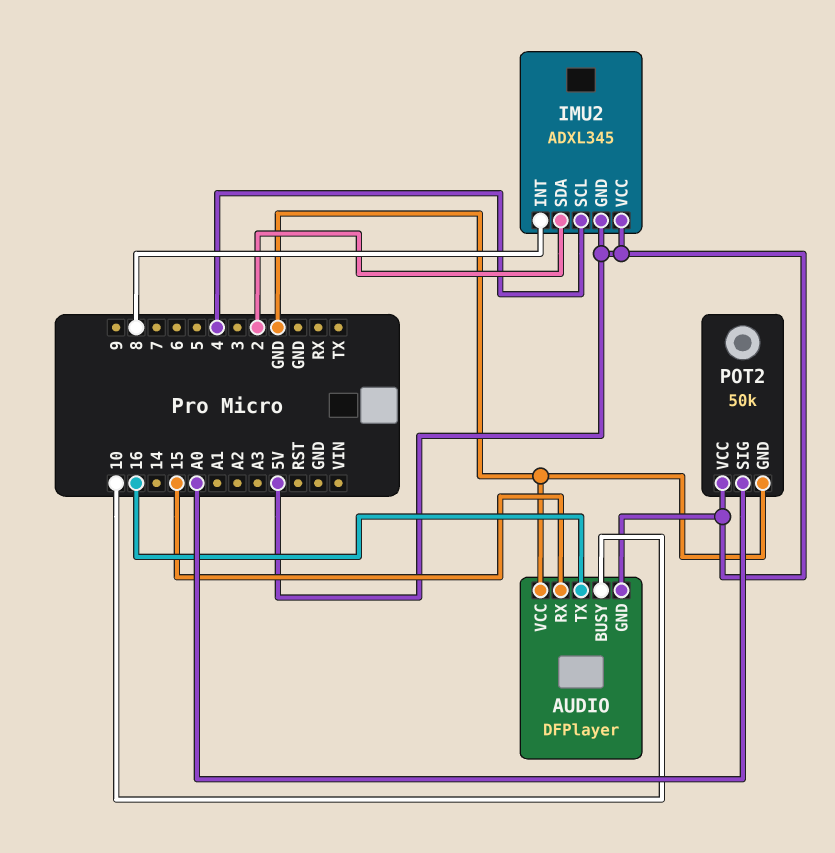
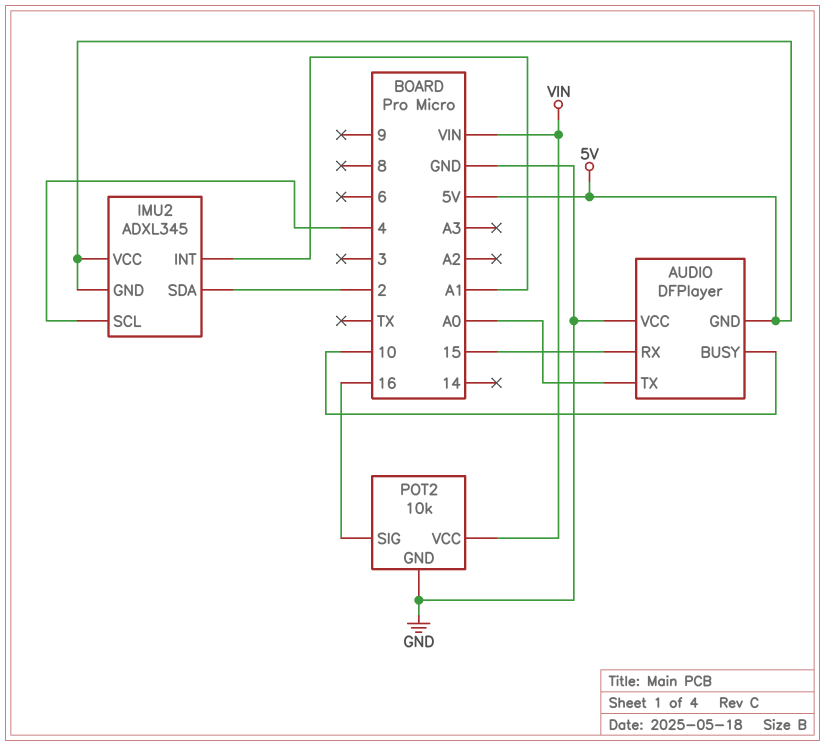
AUDIO pin TX: 16 -> A0
IMU2 pin INT: 8 -> A1
POT2: 50k -> 10k
POT2 pin SIG: A0 -> 16
POT2 pin VCC: 5V -> VIN

